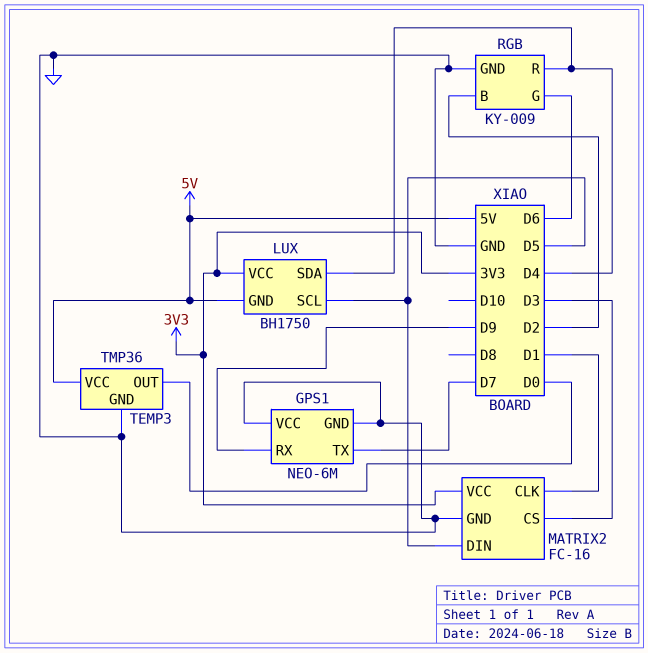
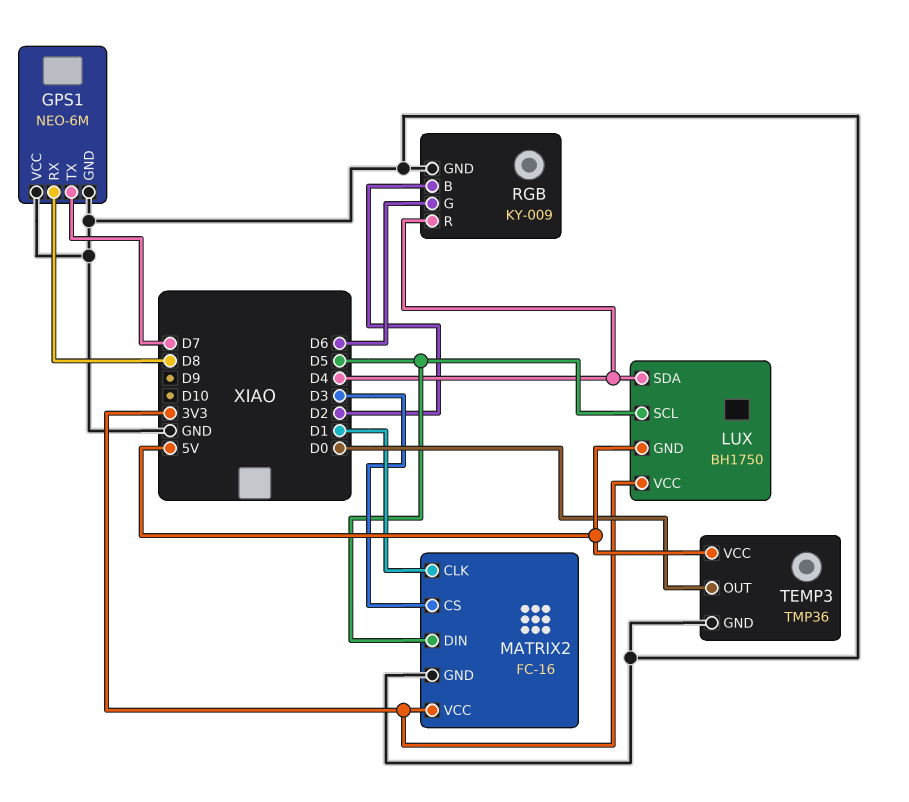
GPS1 pin RX: D9 -> D8

